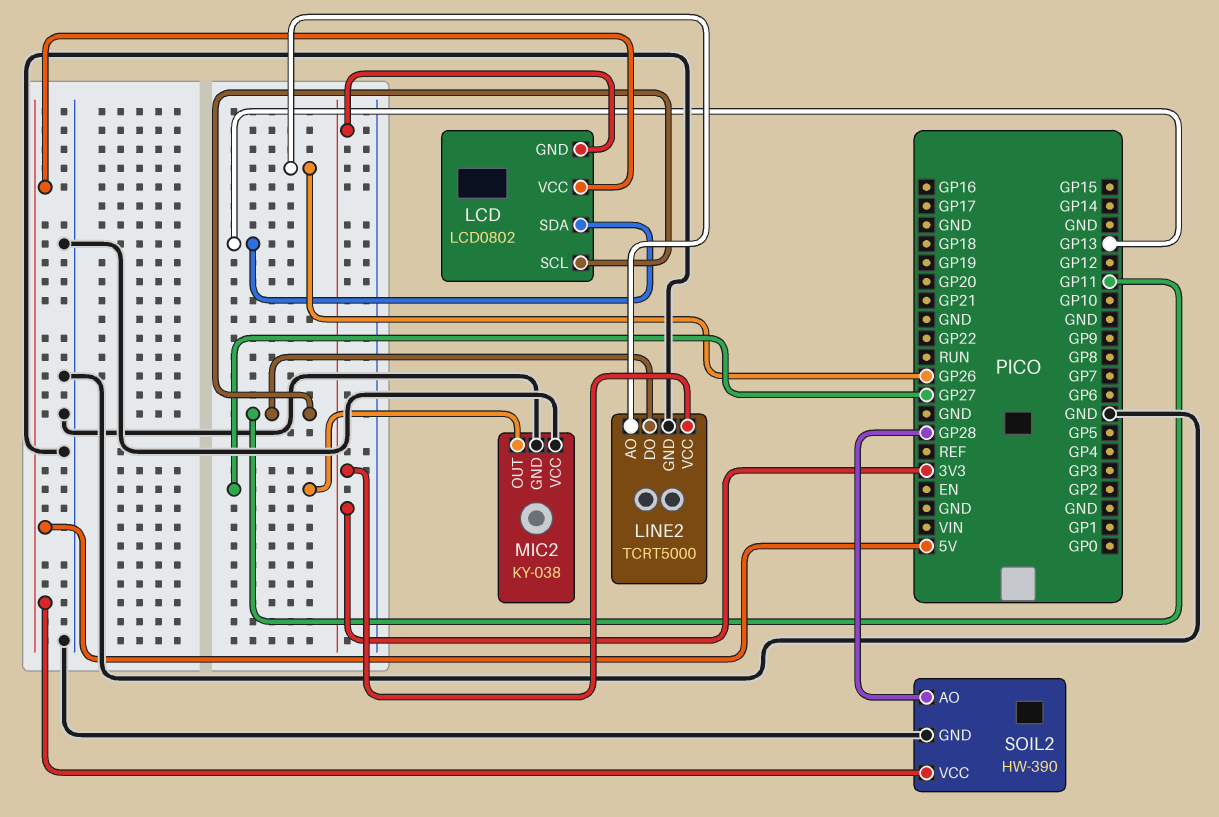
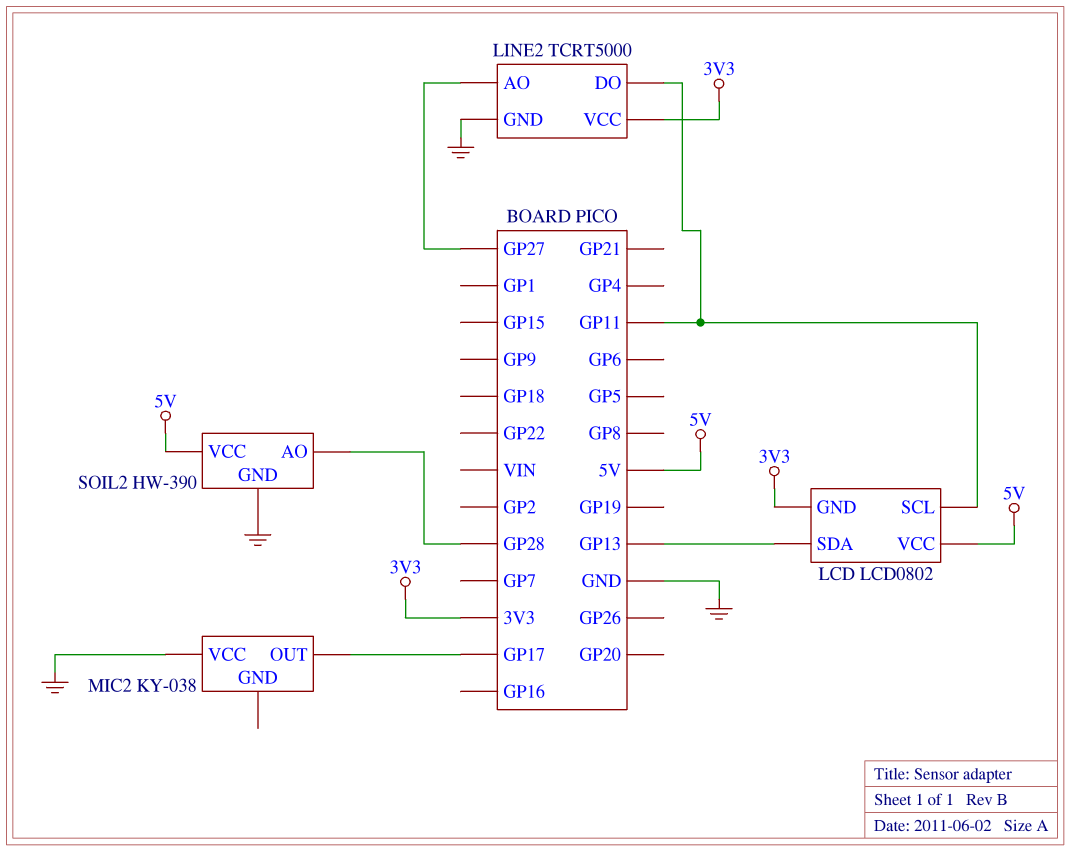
LINE2 pin AO: GP26 -> GP27
MIC2 pin GND: GND -> none
MIC2 pin OUT: GP27 -> GP17

